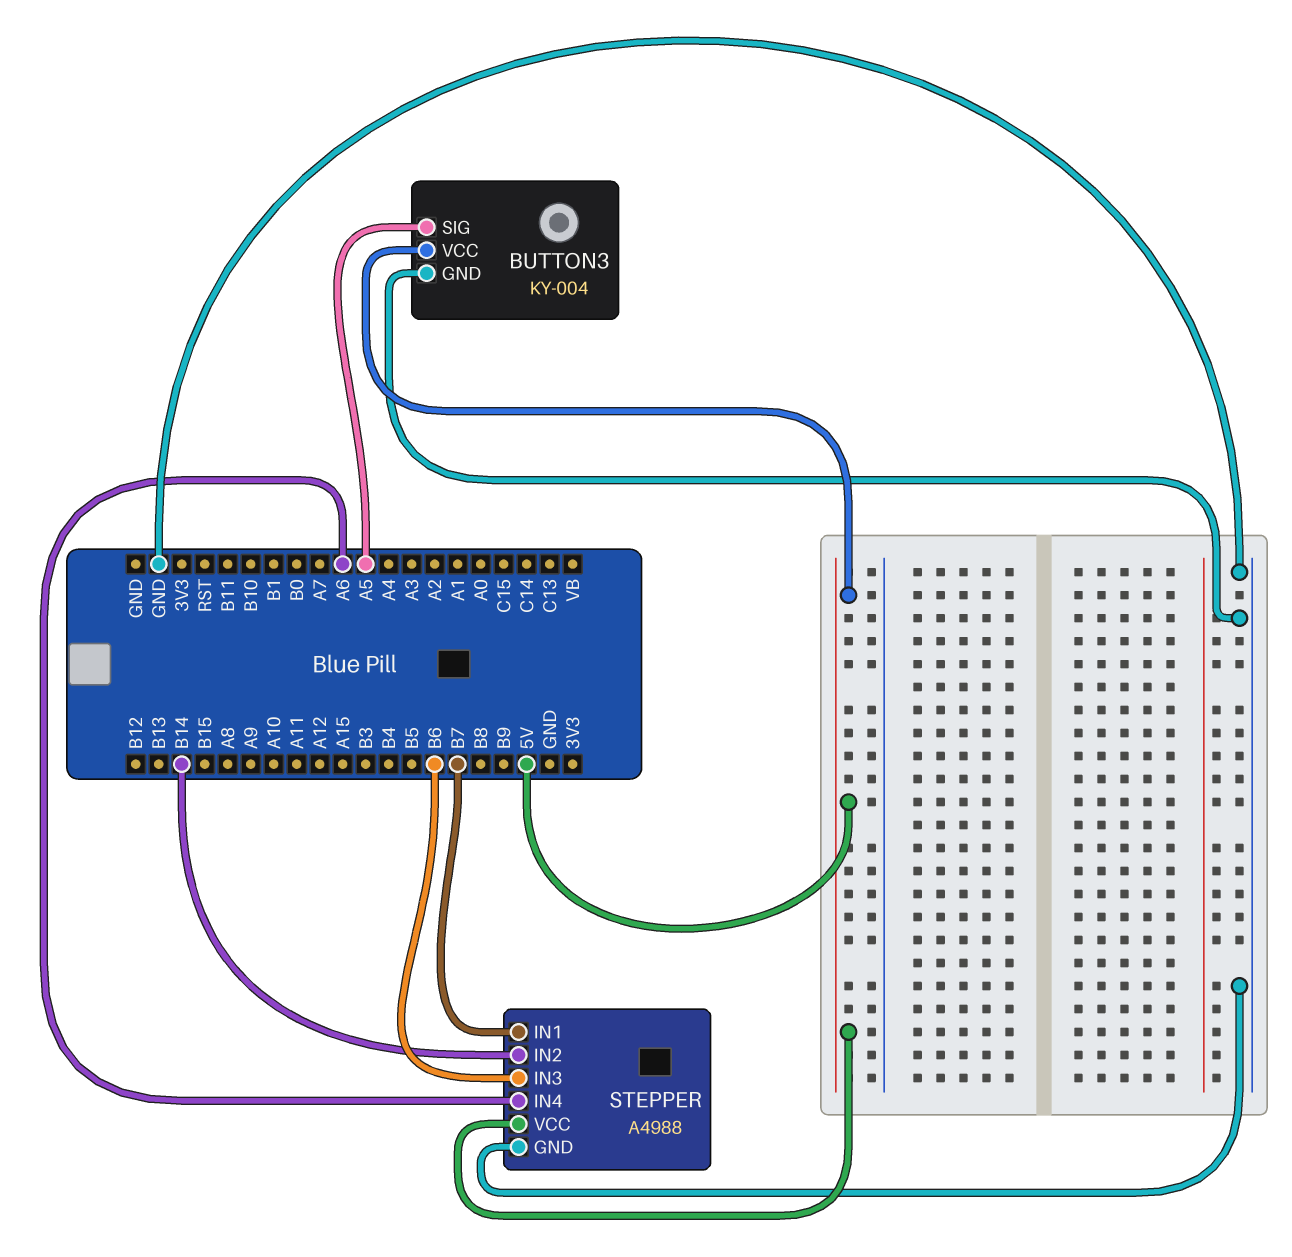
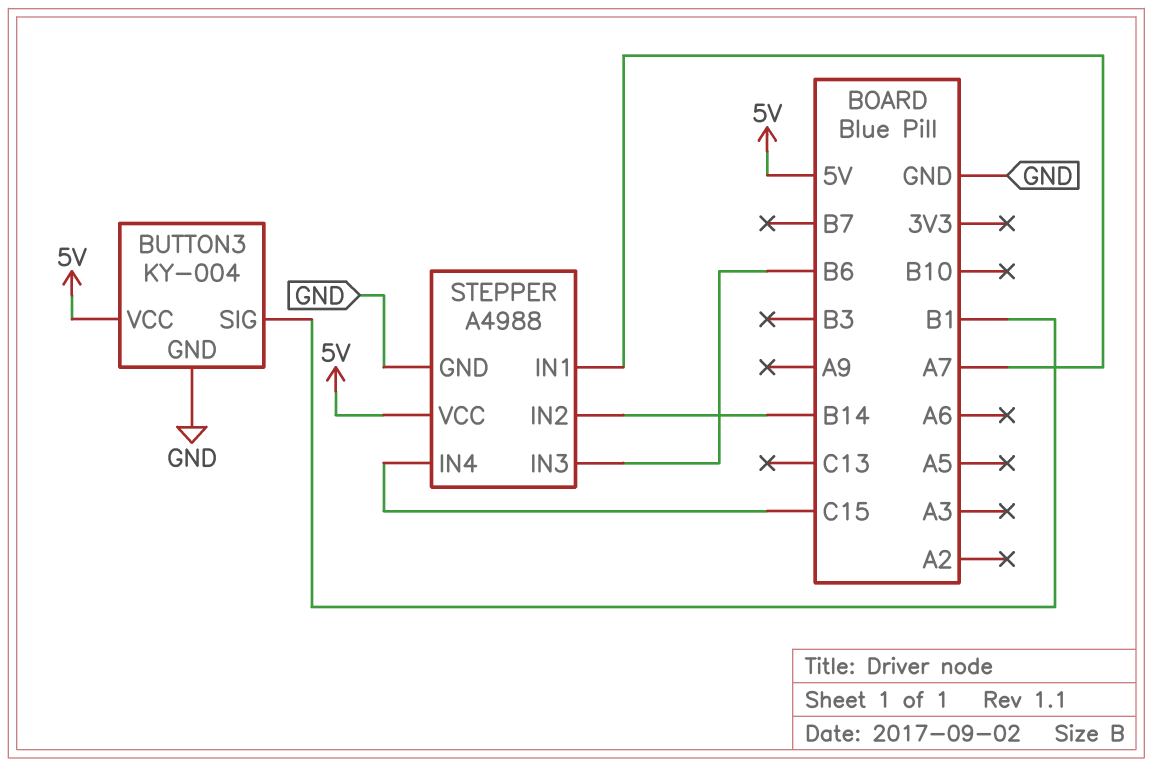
BUTTON3 pin SIG: A5 -> B1
STEPPER pin IN1: B7 -> A7
STEPPER pin IN4: A6 -> C15

